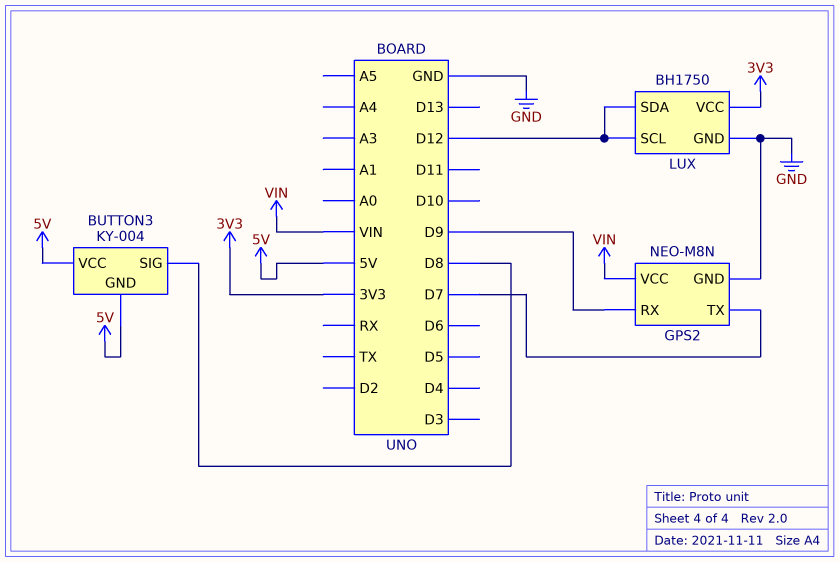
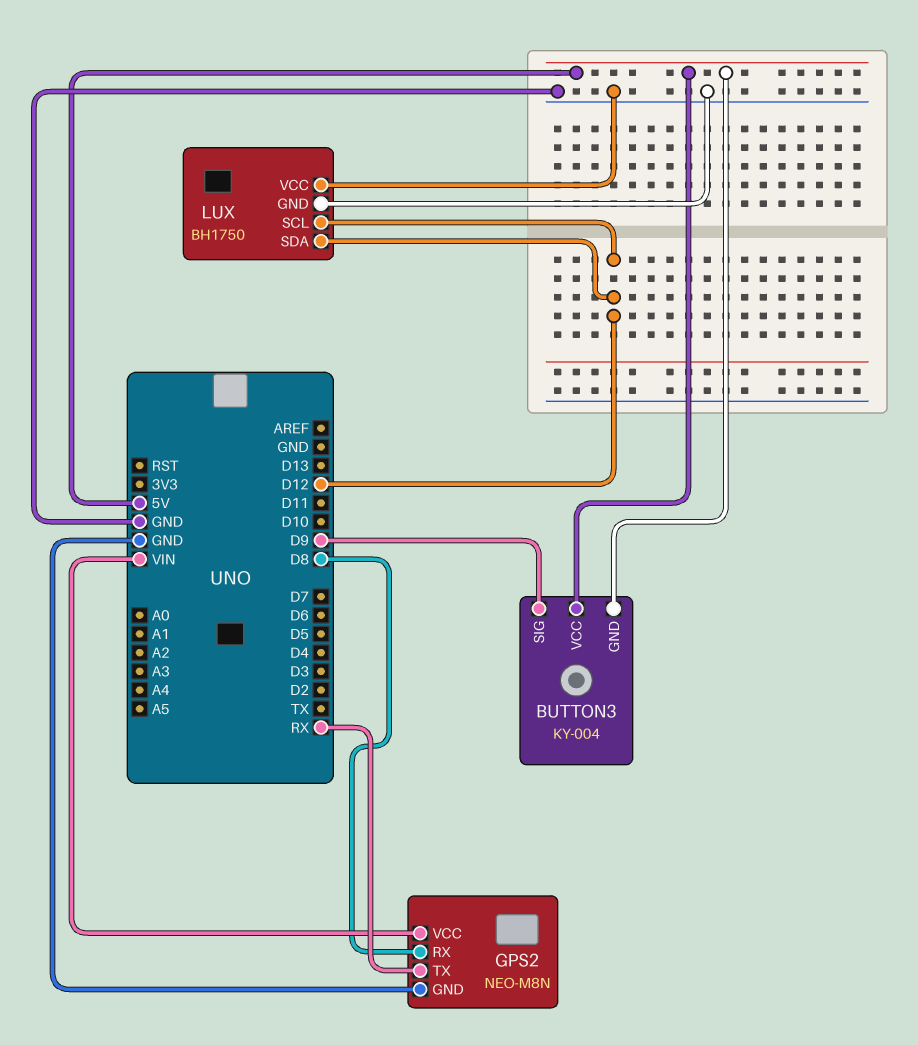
BUTTON3 pin SIG: D8 -> D9
GPS2 pin RX: D9 -> D8
GPS2 pin TX: D7 -> RX
LUX pin VCC: 3V3 -> GND

